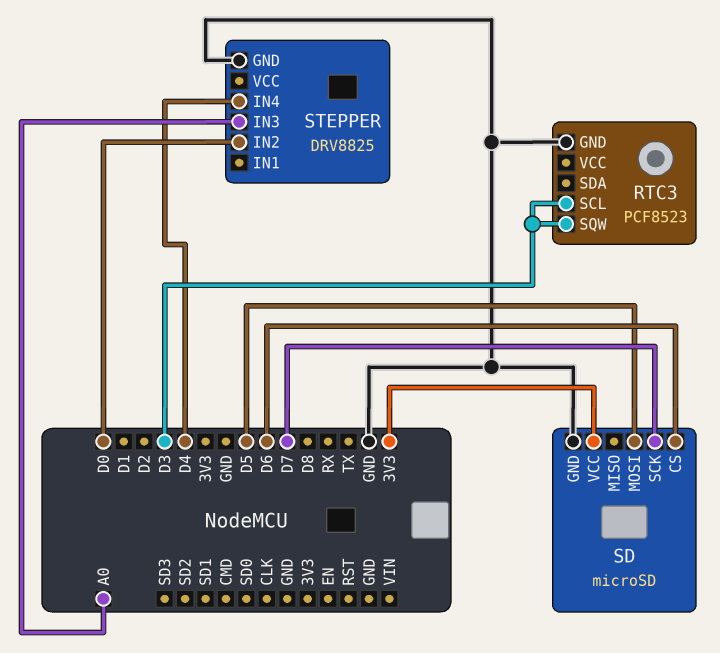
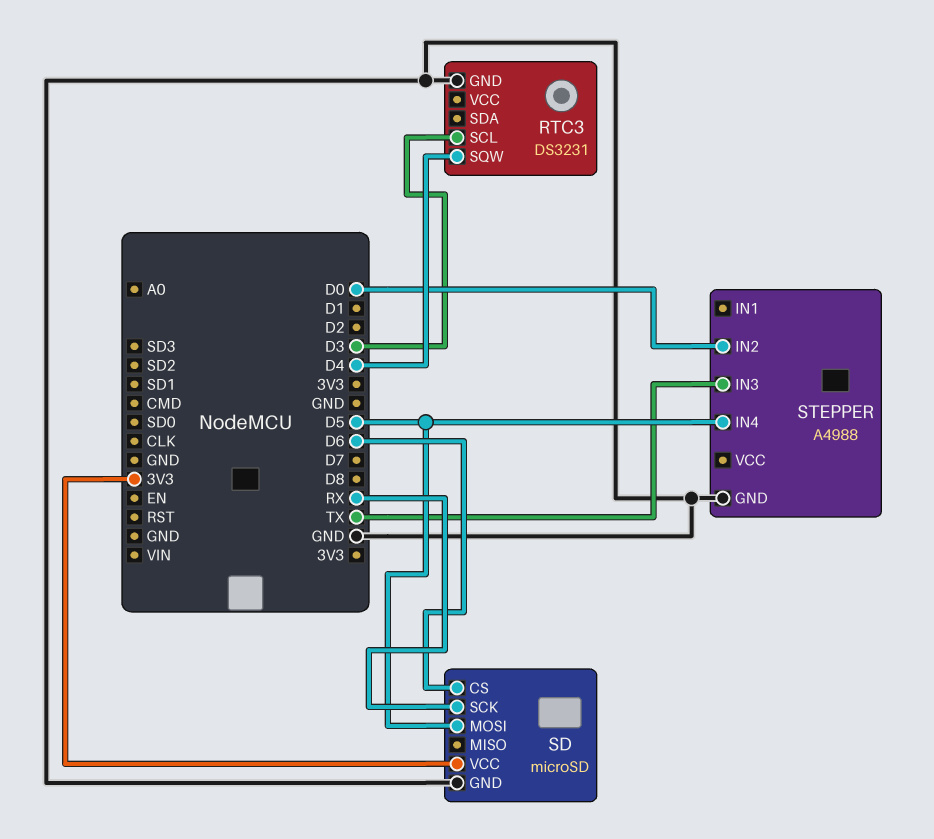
RTC3: PCF8523 -> DS3231
RTC3 pin SQW: D3 -> D4
SD pin SCK: D7 -> RX
STEPPER: DRV8825 -> A4988
STEPPER pin IN3: A0 -> TX
STEPPER pin IN4: D4 -> D5

